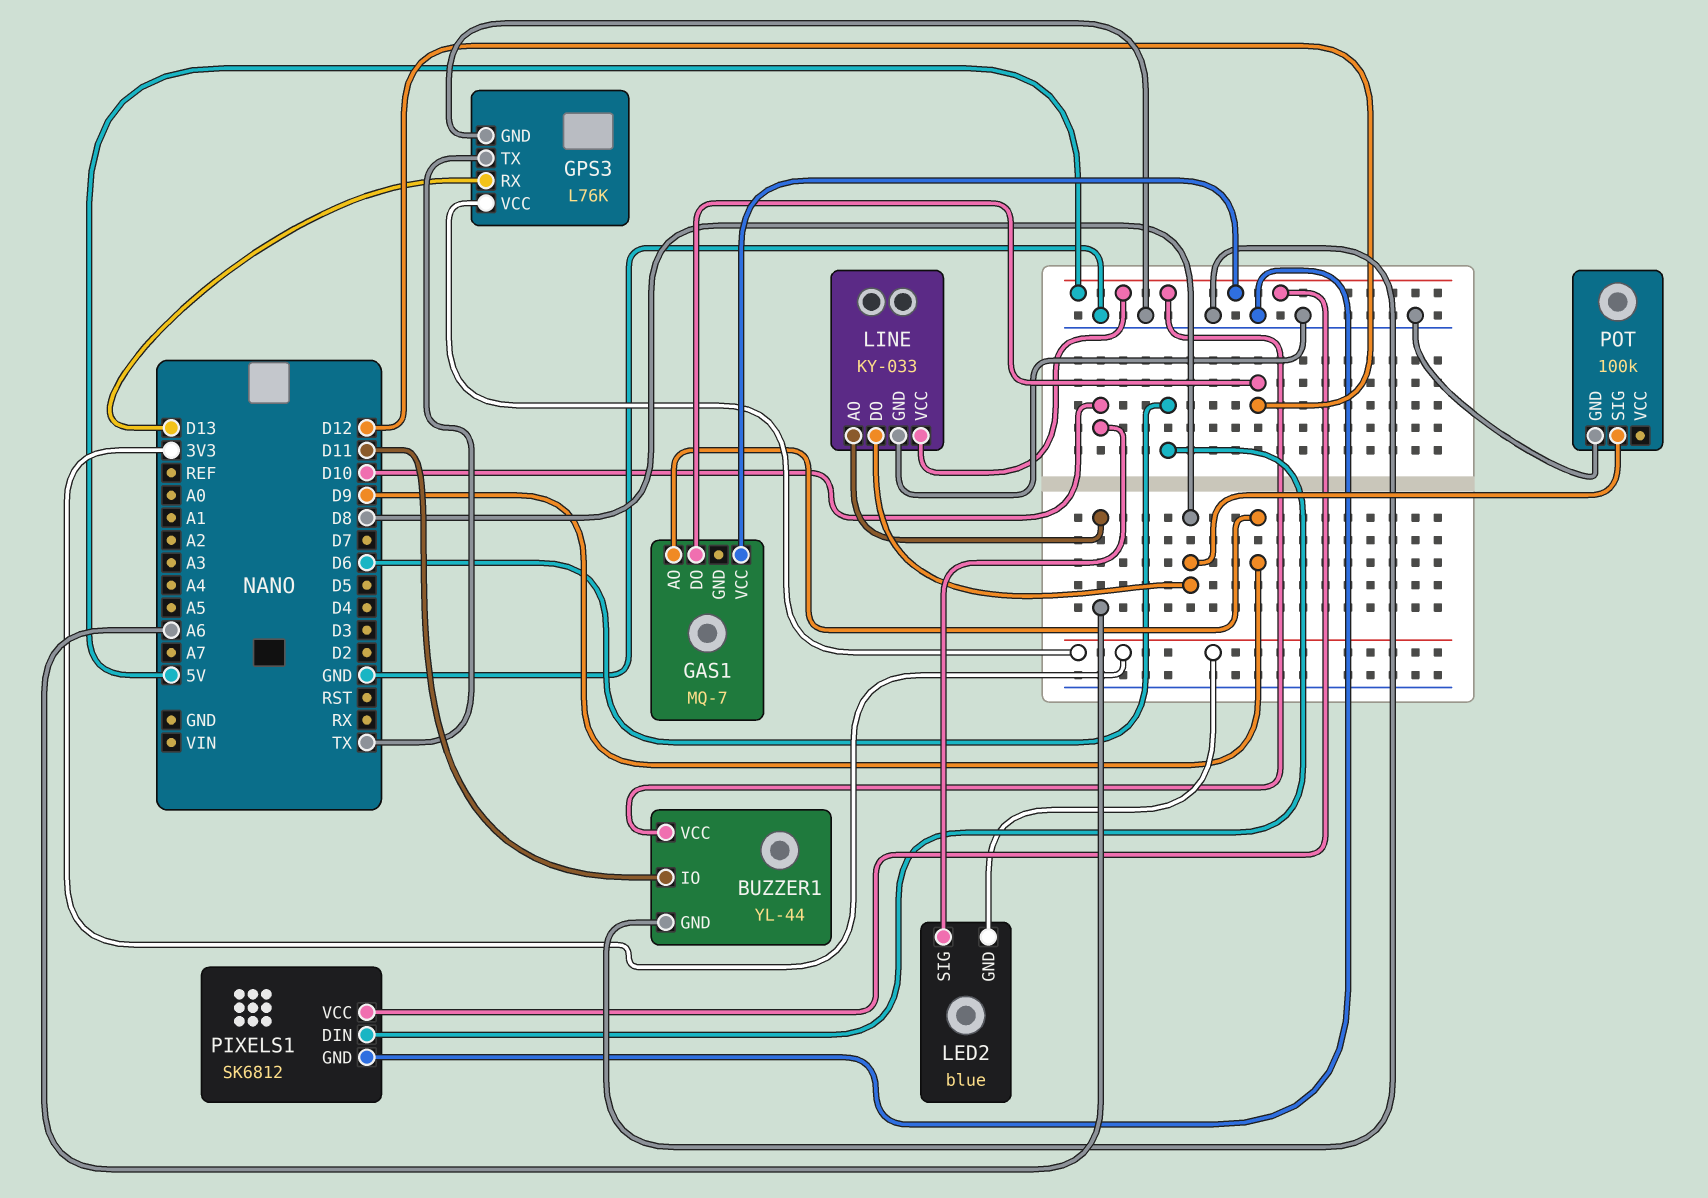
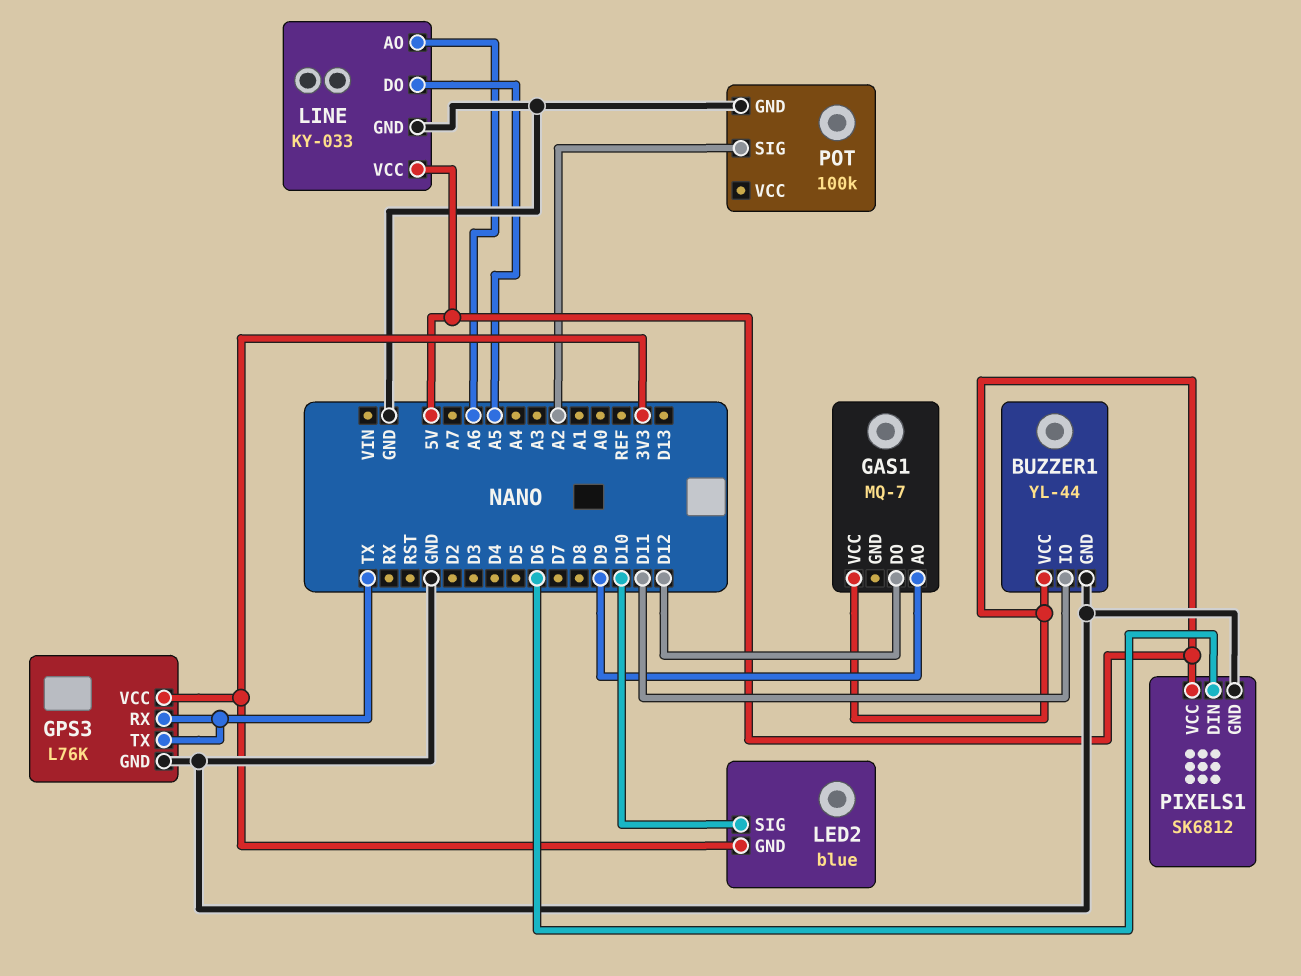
GPS3 pin RX: D13 -> TX
LINE pin DO: D8 -> A5
POT pin SIG: D8 -> A2

